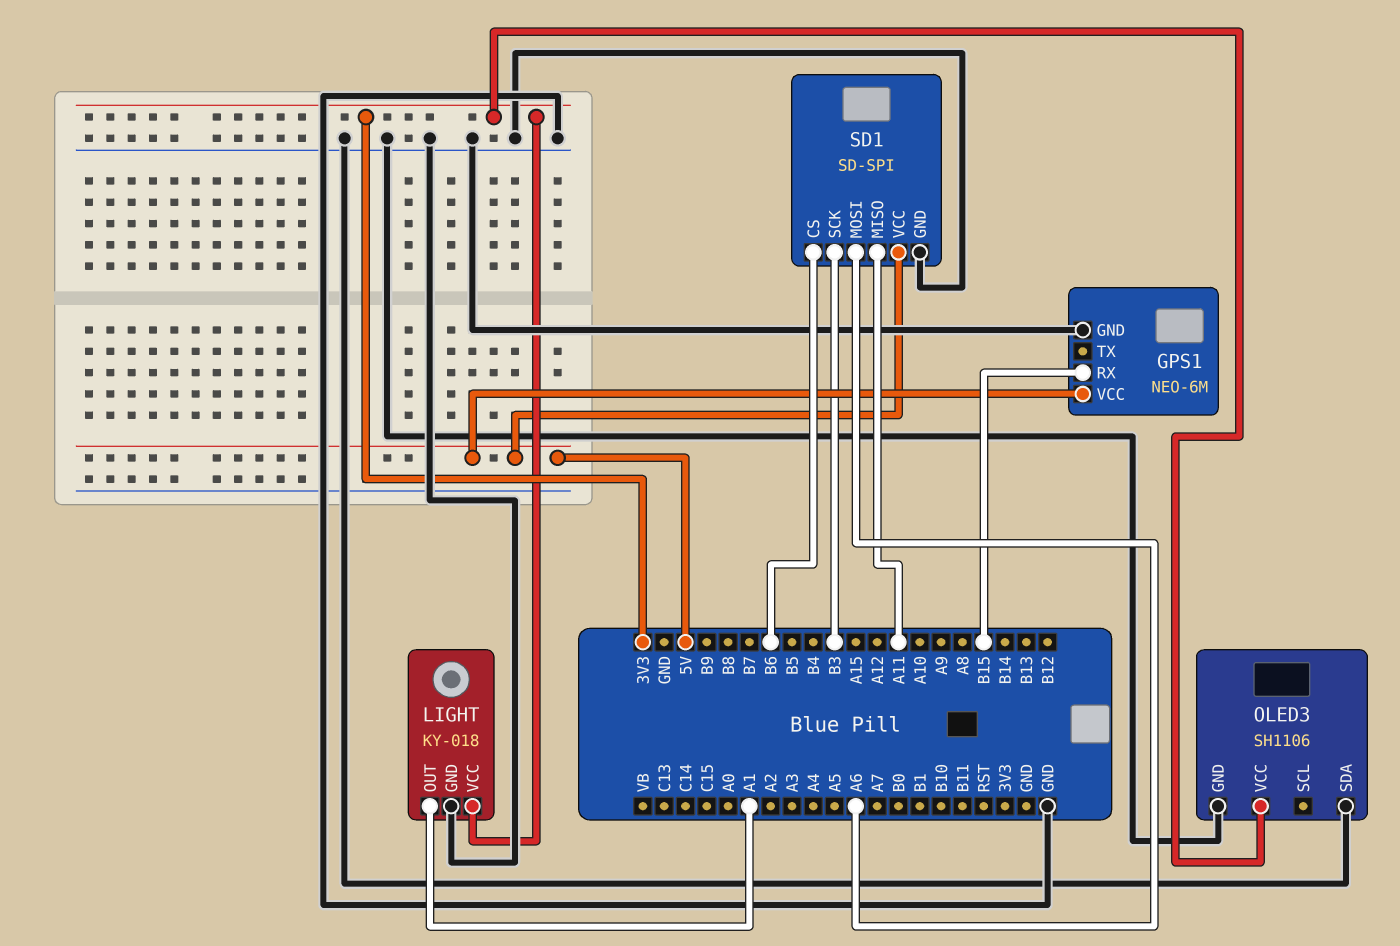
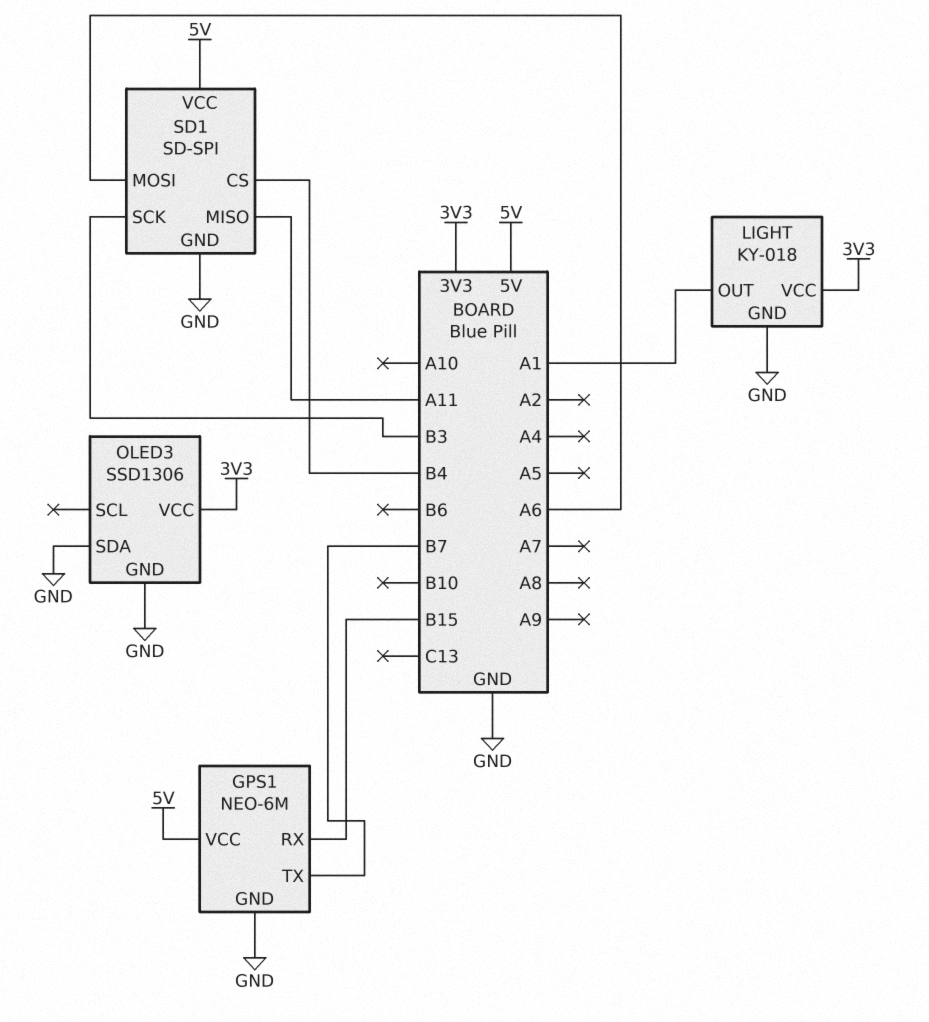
GPS1 pin TX: none -> B7
OLED3: SH1106 -> SSD1306
SD1 pin CS: B6 -> B4

